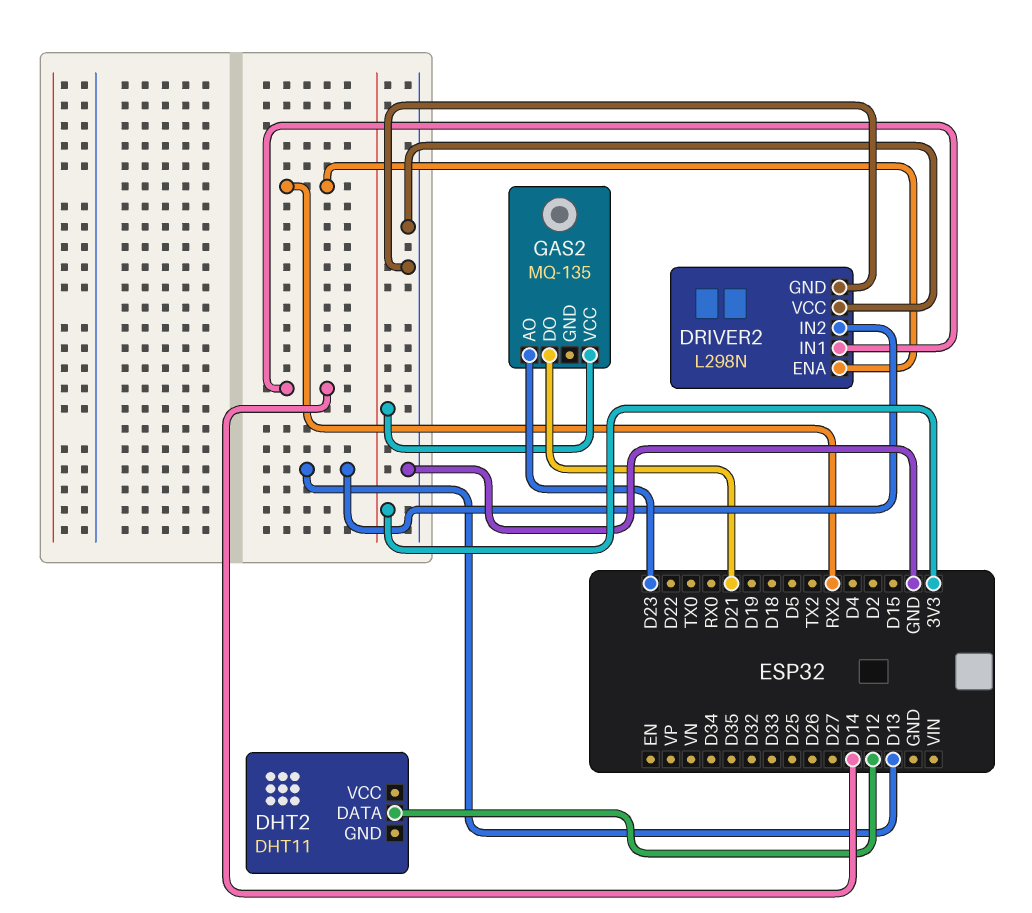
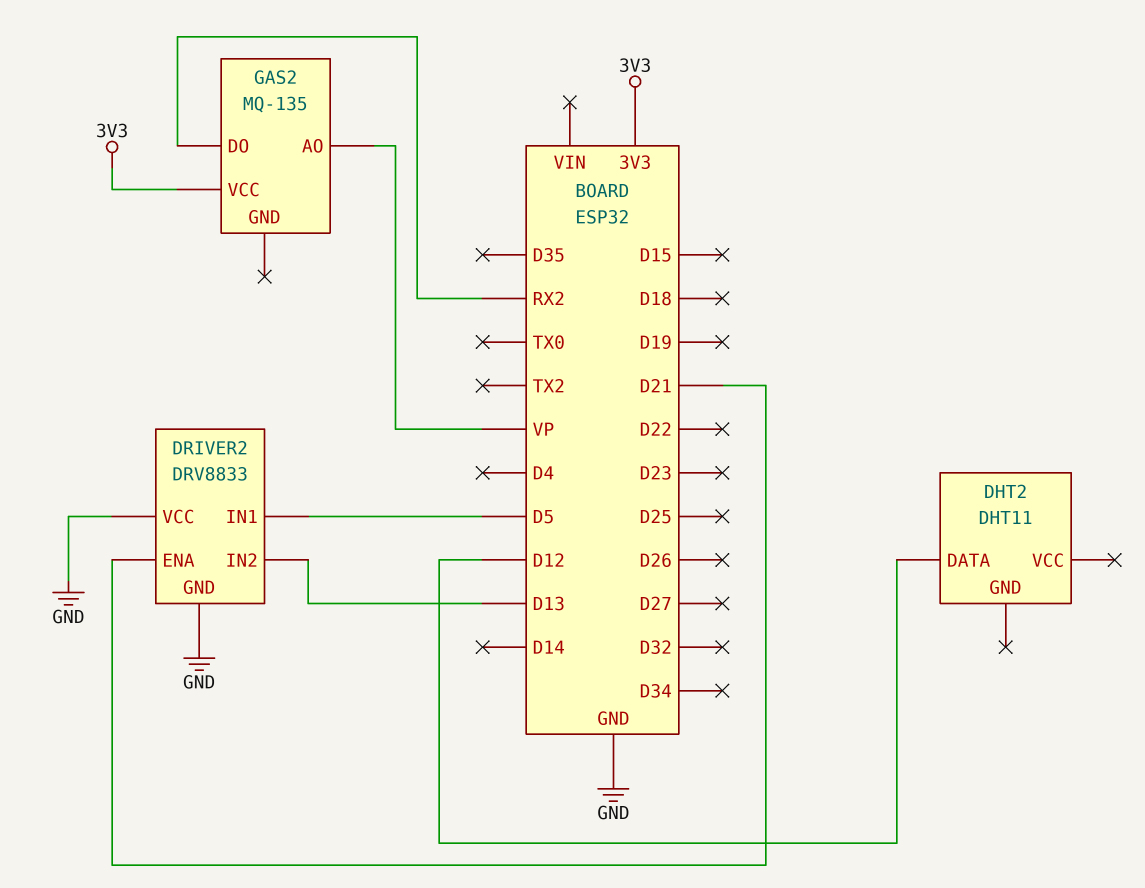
DRIVER2: L298N -> DRV8833
DRIVER2 pin ENA: RX2 -> D21
DRIVER2 pin IN1: D14 -> D5
GAS2 pin AO: D23 -> VP
GAS2 pin DO: D21 -> RX2

